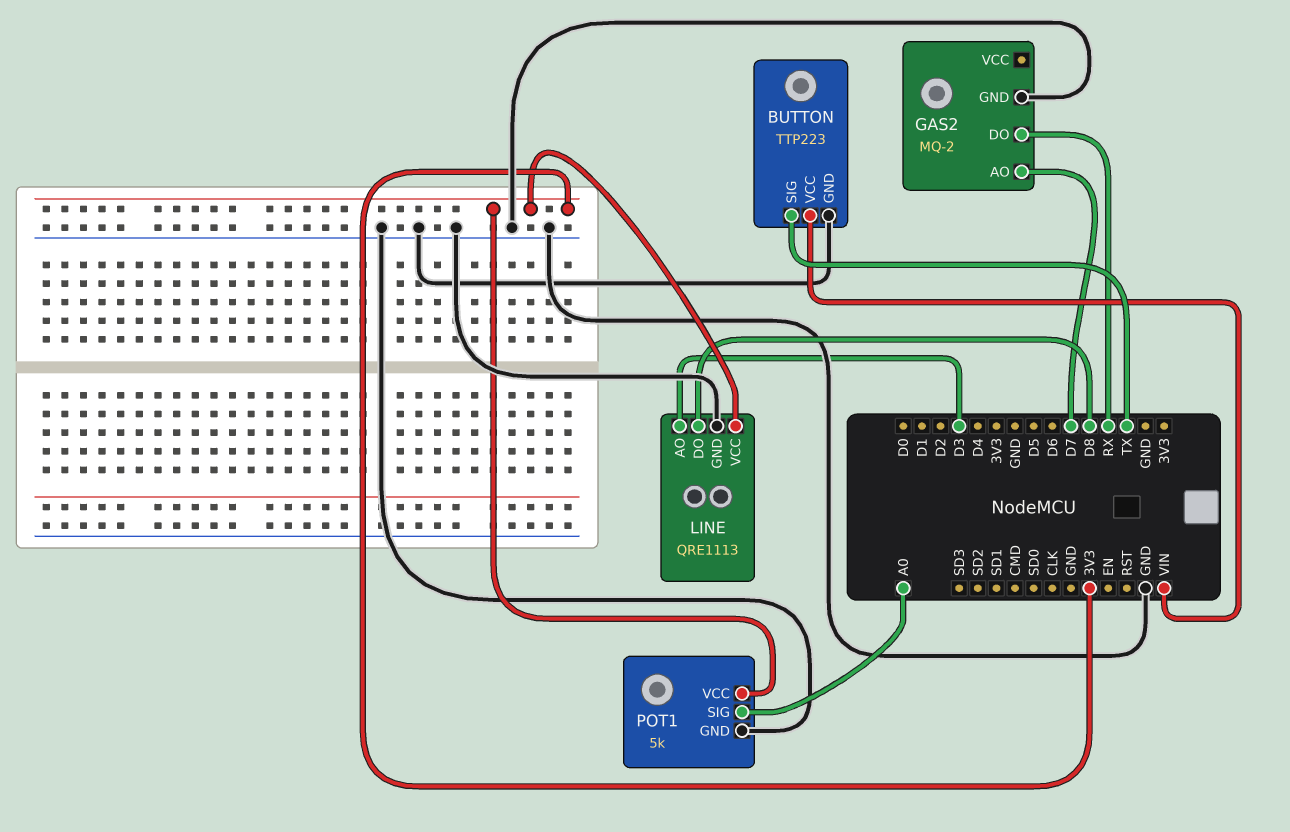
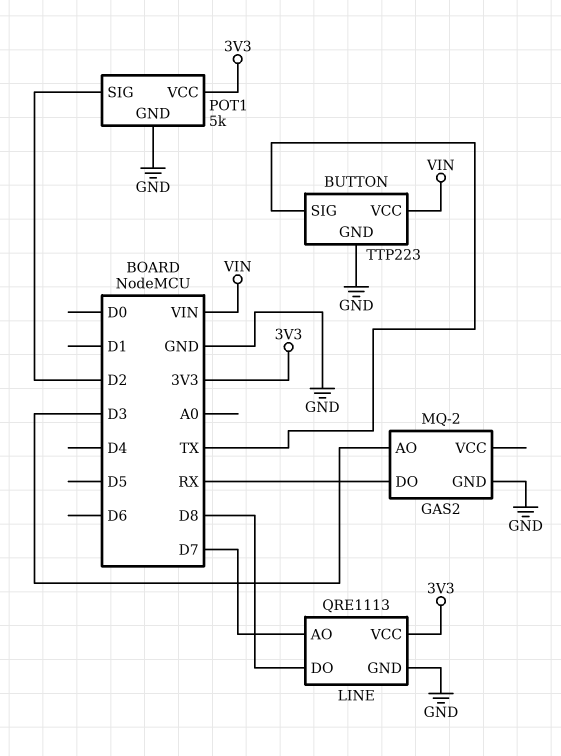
GAS2 pin AO: D7 -> D3
LINE pin AO: D3 -> D7
POT1 pin SIG: A0 -> D2

